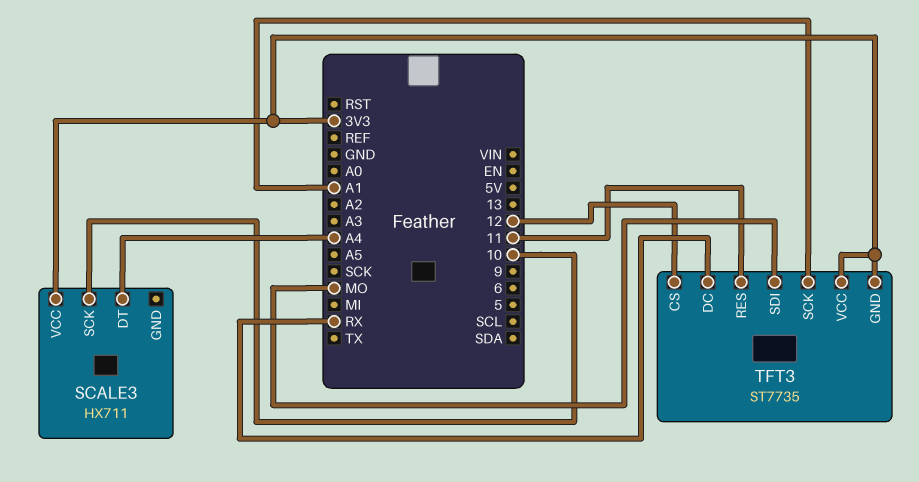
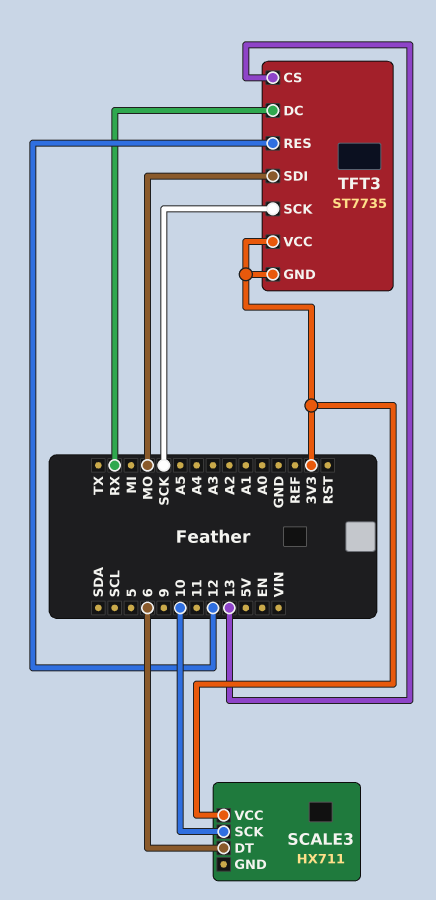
SCALE3 pin DT: A4 -> 6
TFT3 pin CS: 12 -> 13
TFT3 pin RES: 11 -> 12
TFT3 pin SCK: A1 -> SCK

